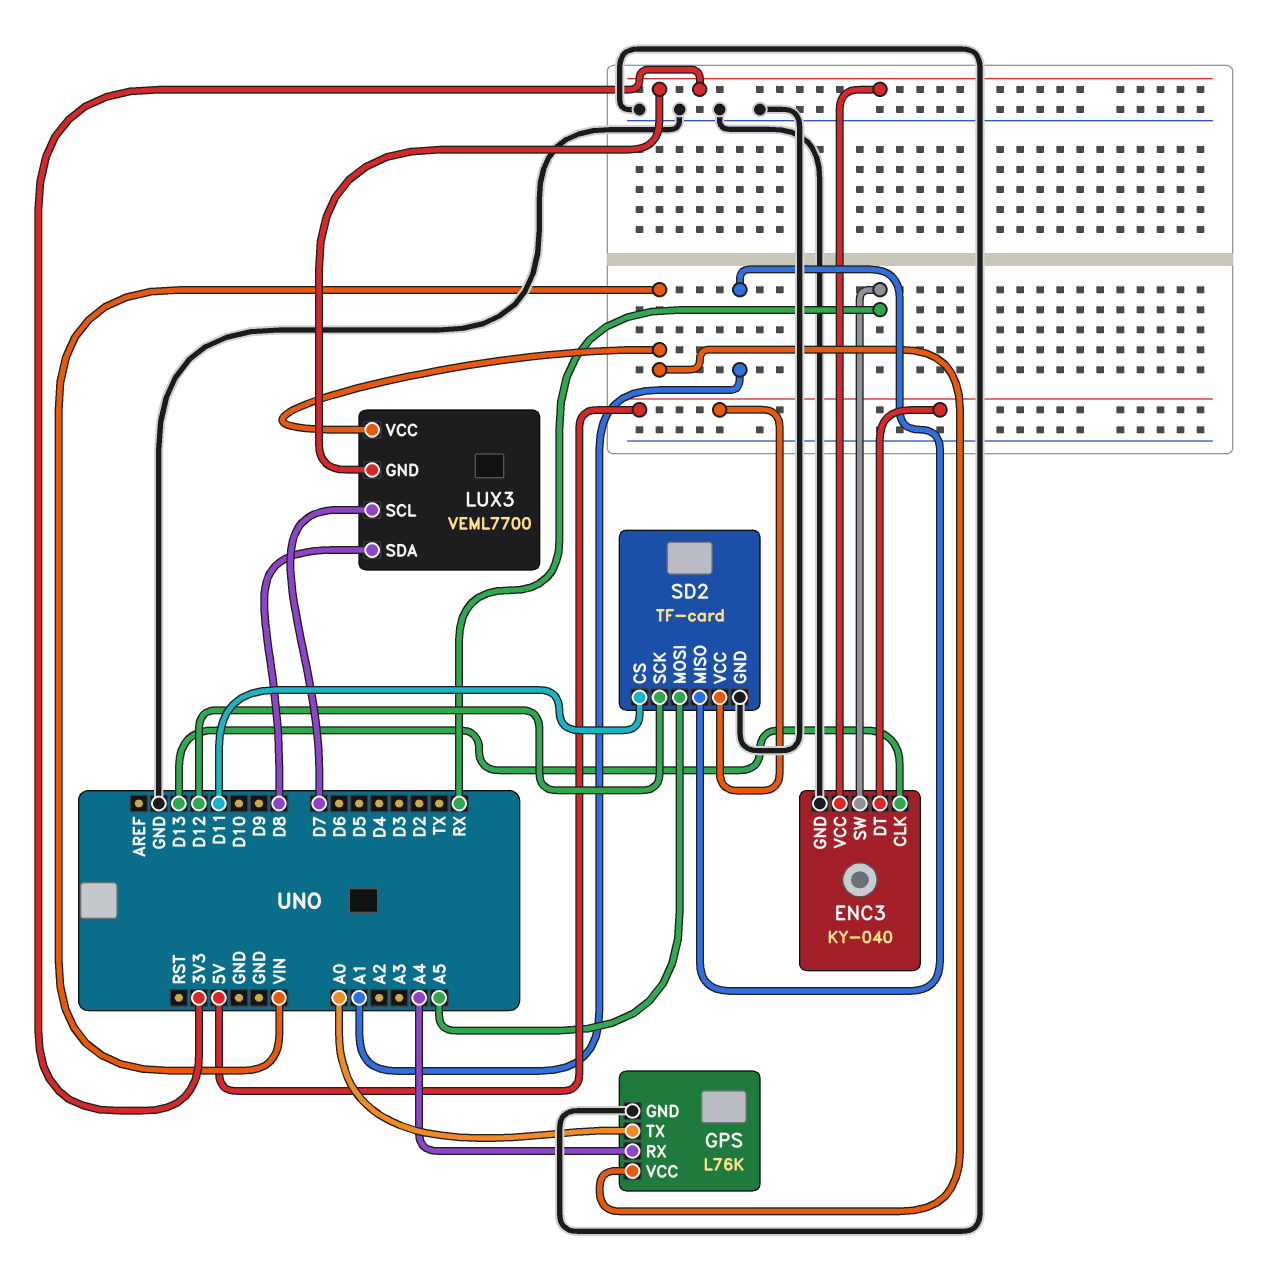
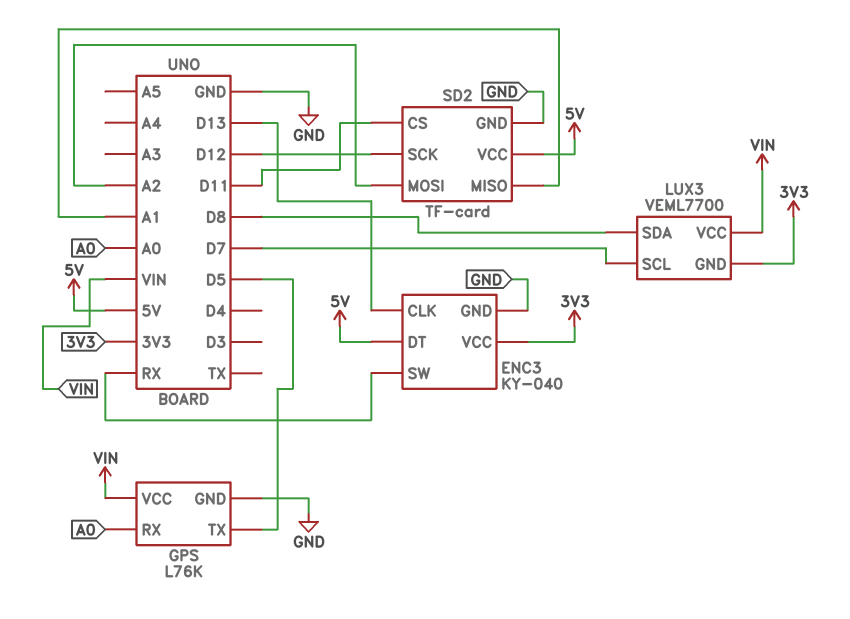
GPS pin RX: A4 -> A0
GPS pin TX: A0 -> D5
SD2 pin MOSI: A5 -> A2

